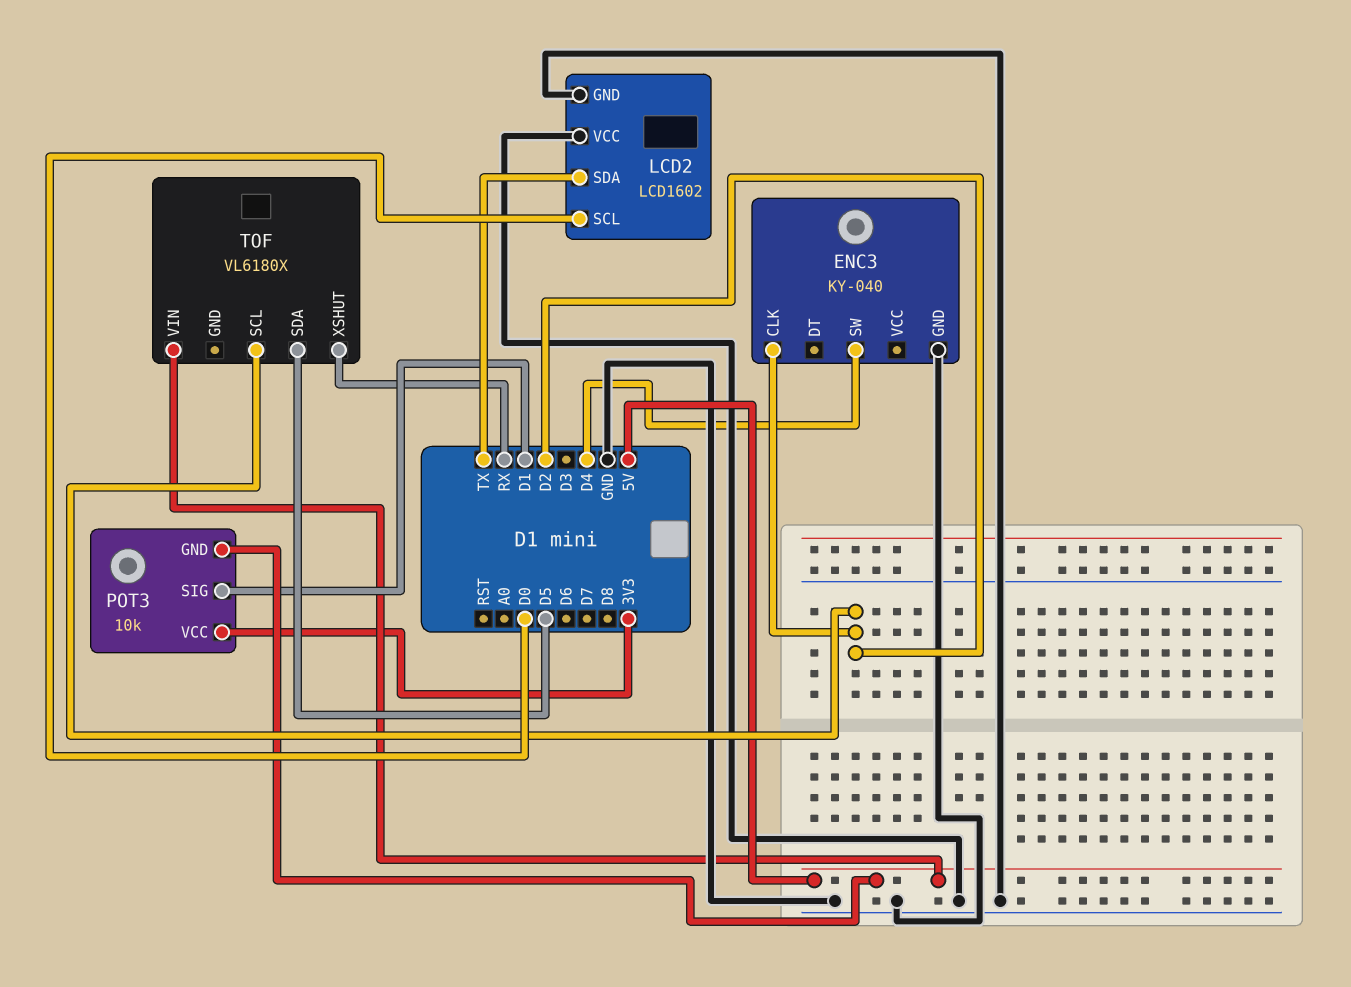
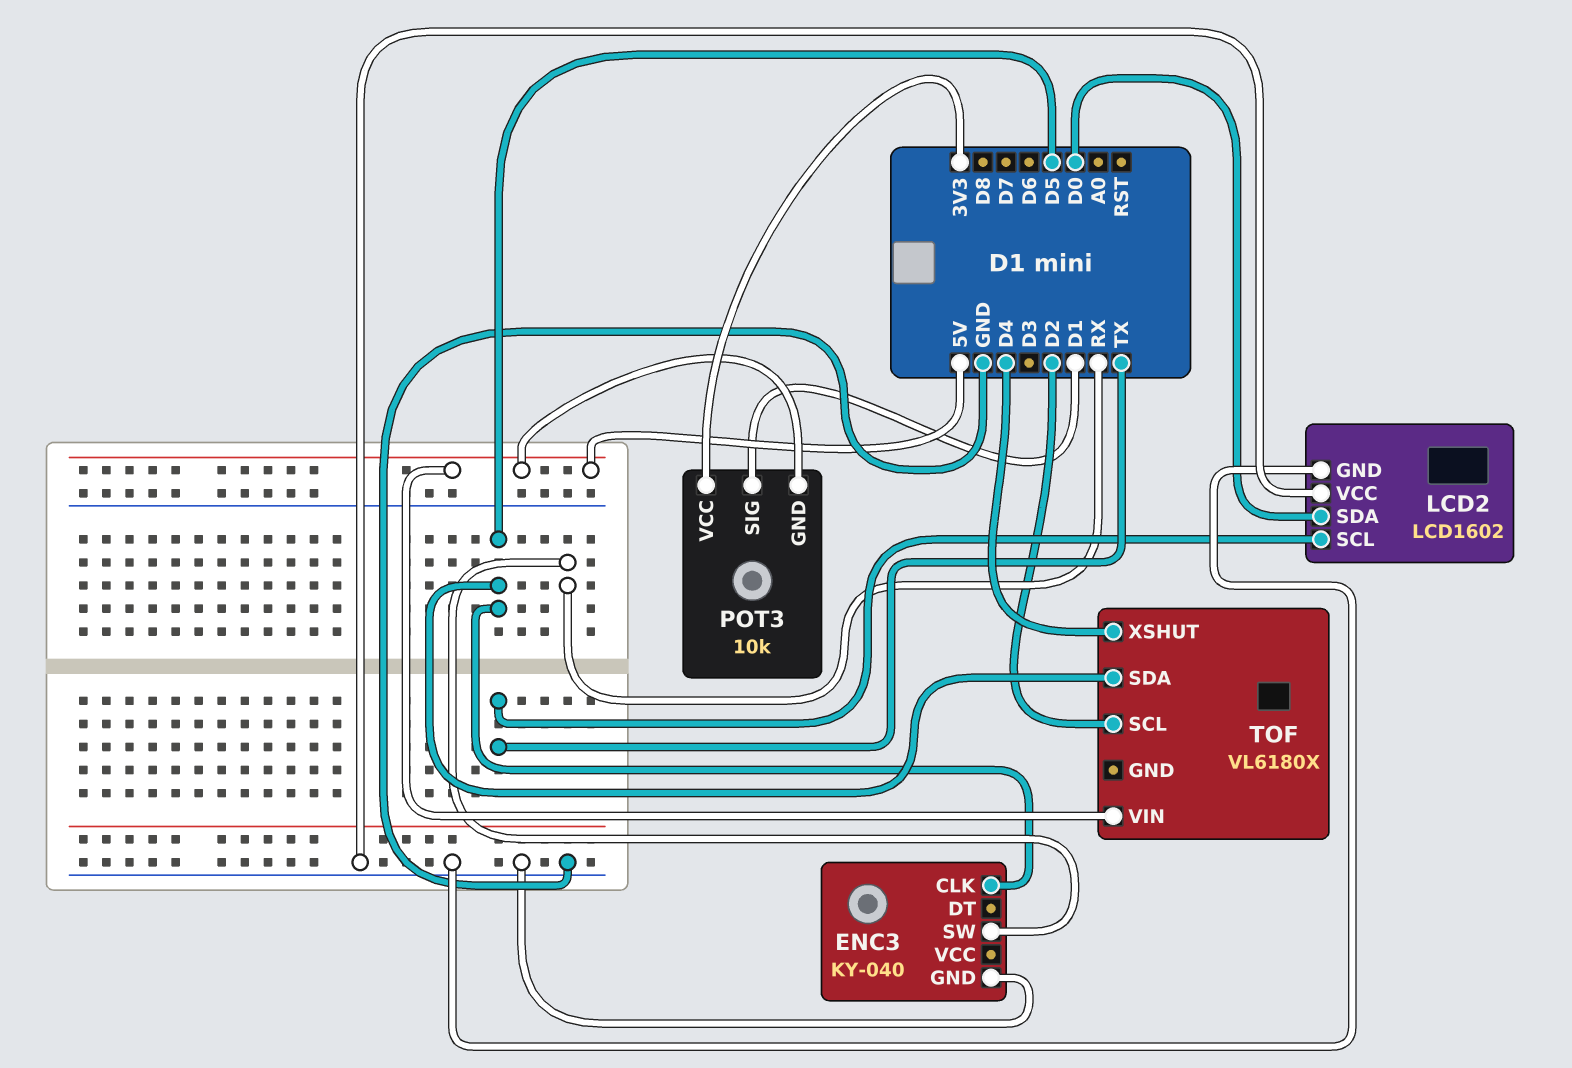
ENC3 pin CLK: D2 -> D5
ENC3 pin SW: D4 -> RX
LCD2 pin SCL: D0 -> TX
LCD2 pin SDA: TX -> D0
TOF pin XSHUT: RX -> D4

